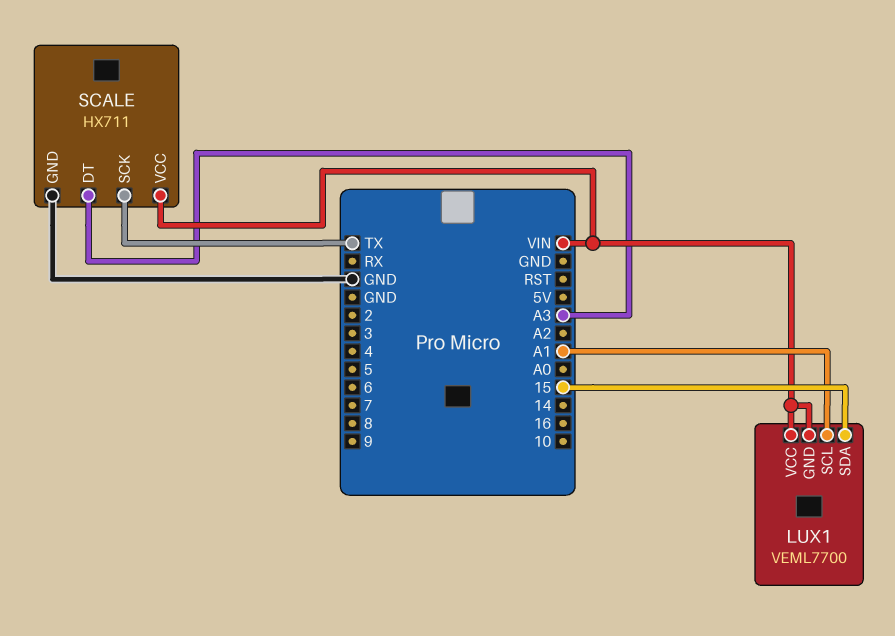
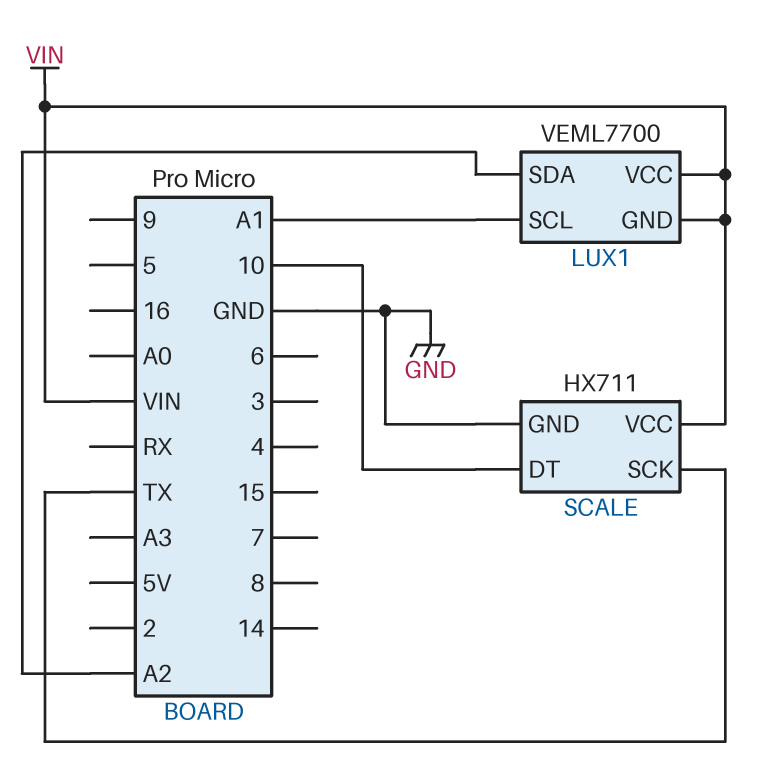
LUX1 pin SDA: 15 -> A2
SCALE pin DT: A3 -> 10

